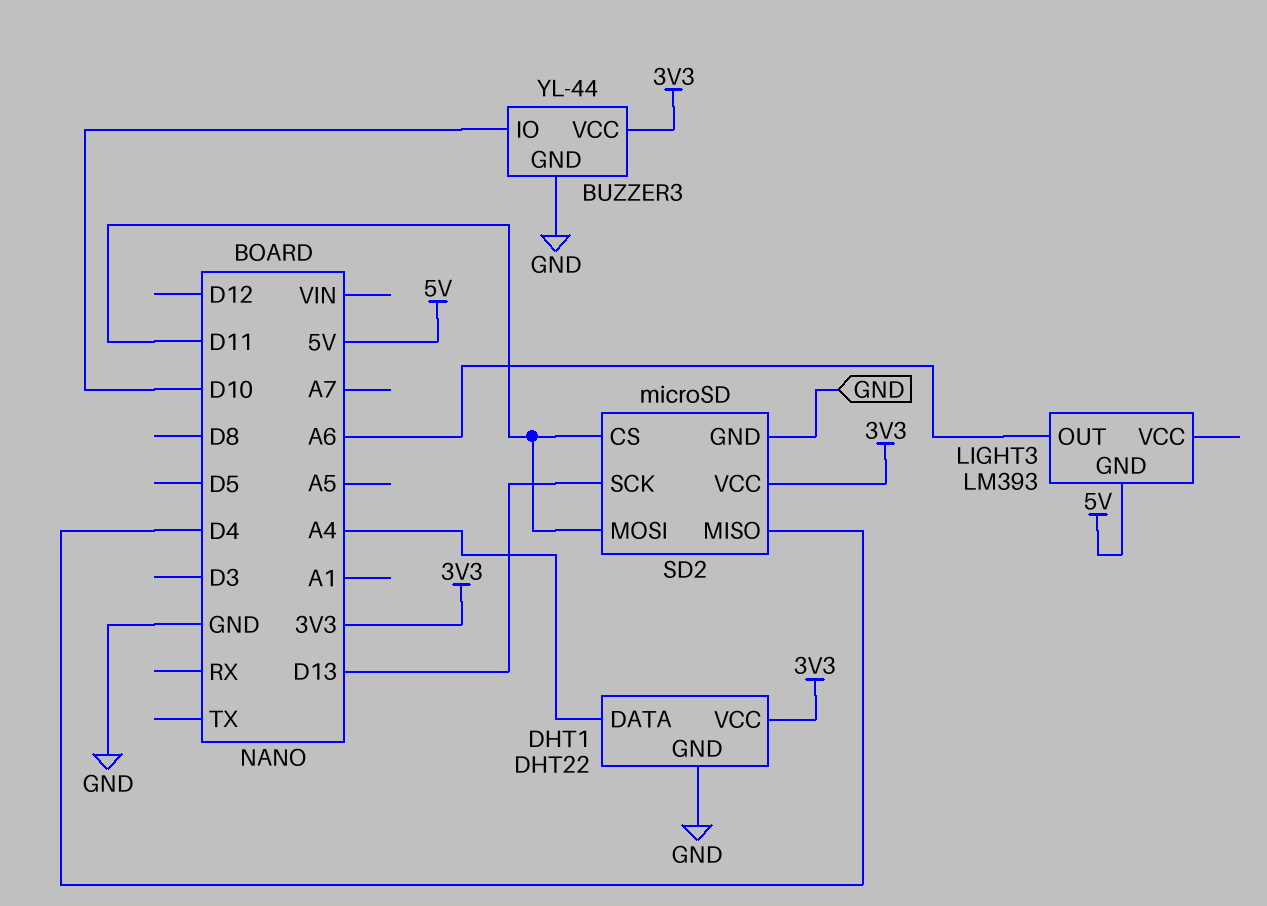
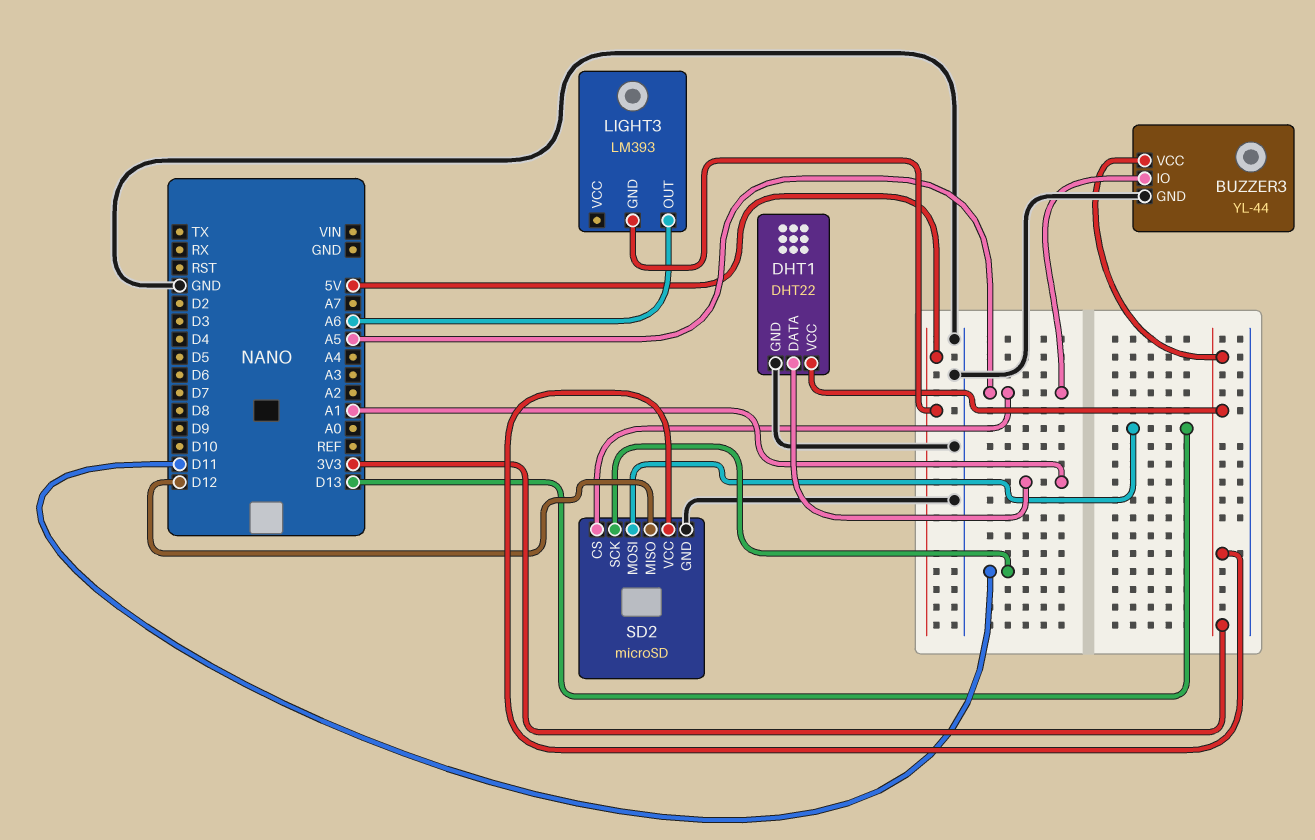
BUZZER3 pin IO: D10 -> A5
DHT1 pin DATA: A4 -> A1
SD2 pin CS: D11 -> A5
SD2 pin MISO: D4 -> D12
SD2 pin MOSI: D11 -> D13
SD2 pin SCK: D13 -> D11

